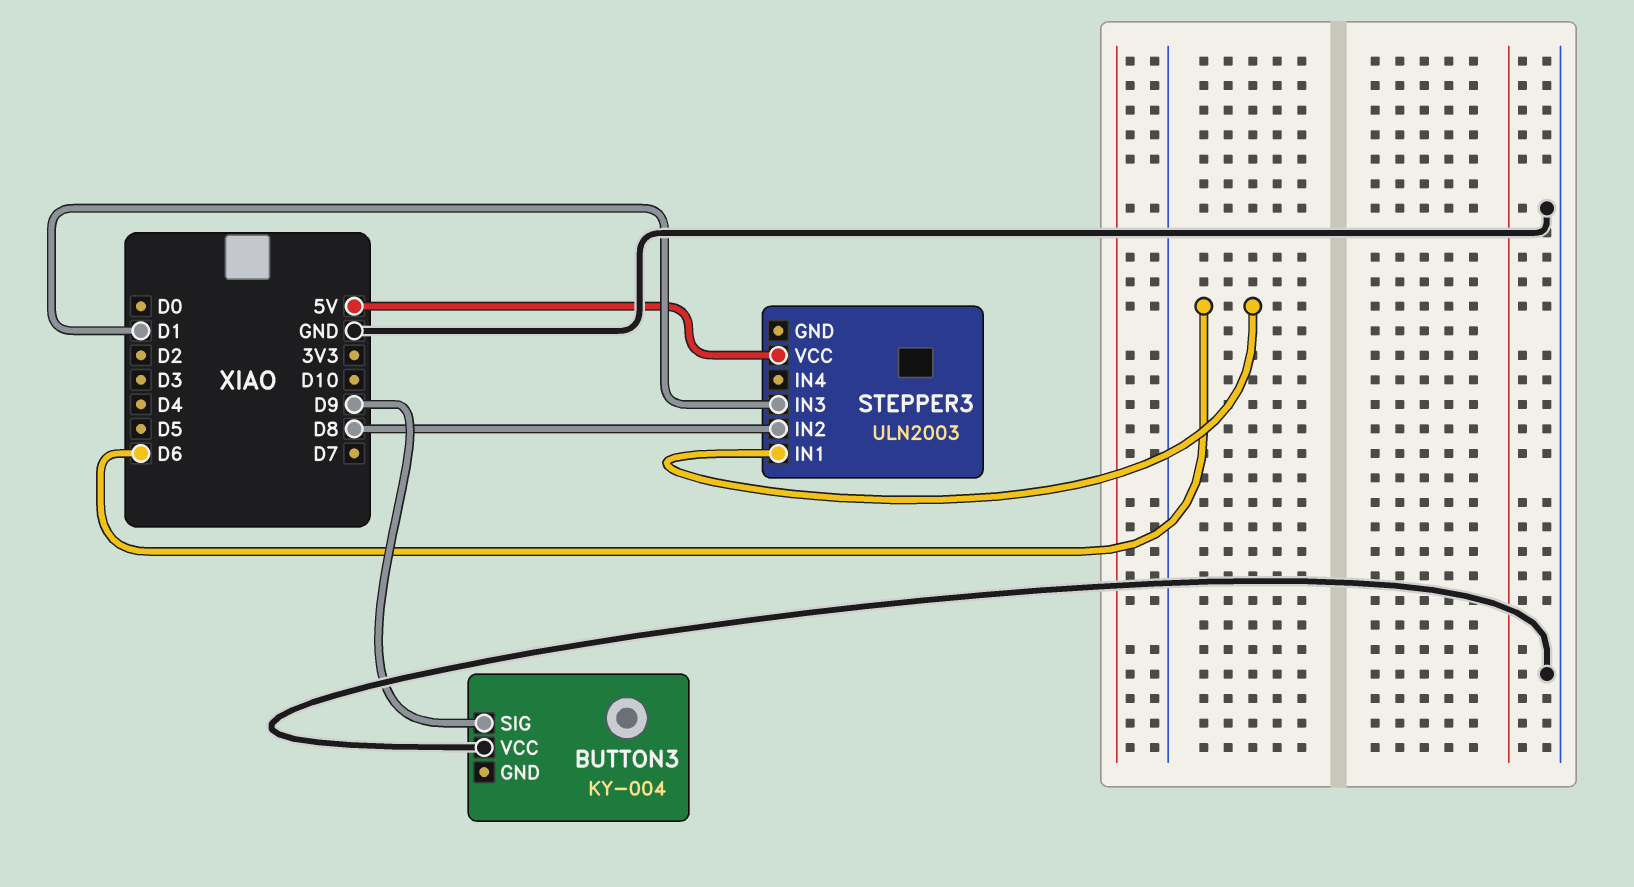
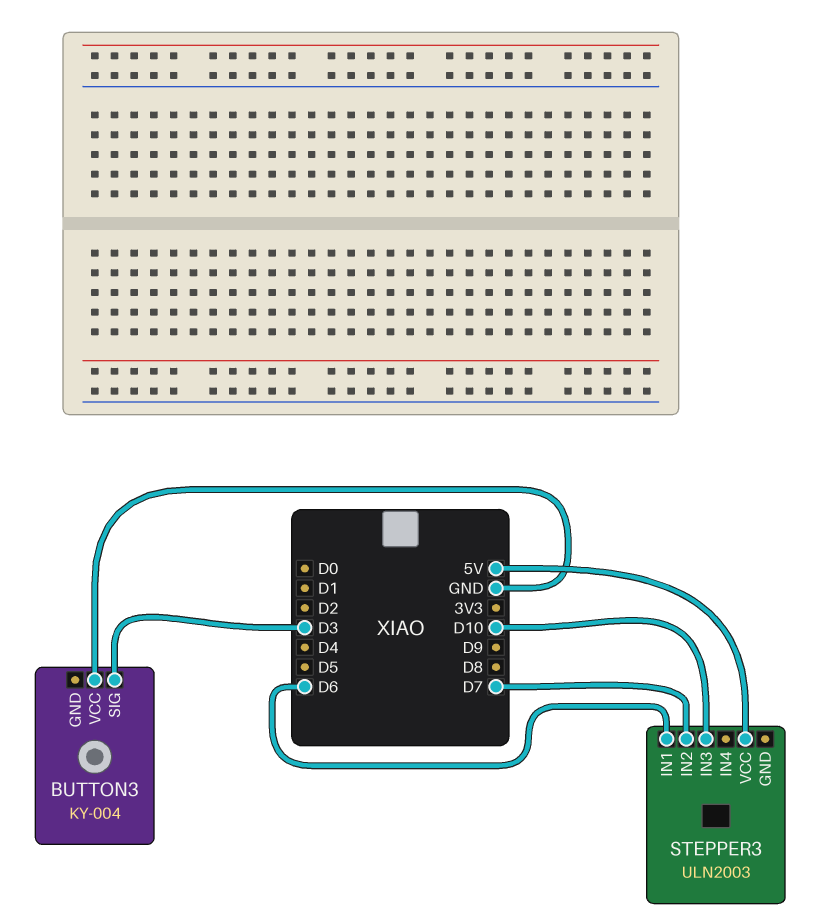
BUTTON3 pin SIG: D9 -> D3
STEPPER3 pin IN2: D8 -> D7
STEPPER3 pin IN3: D1 -> D10

